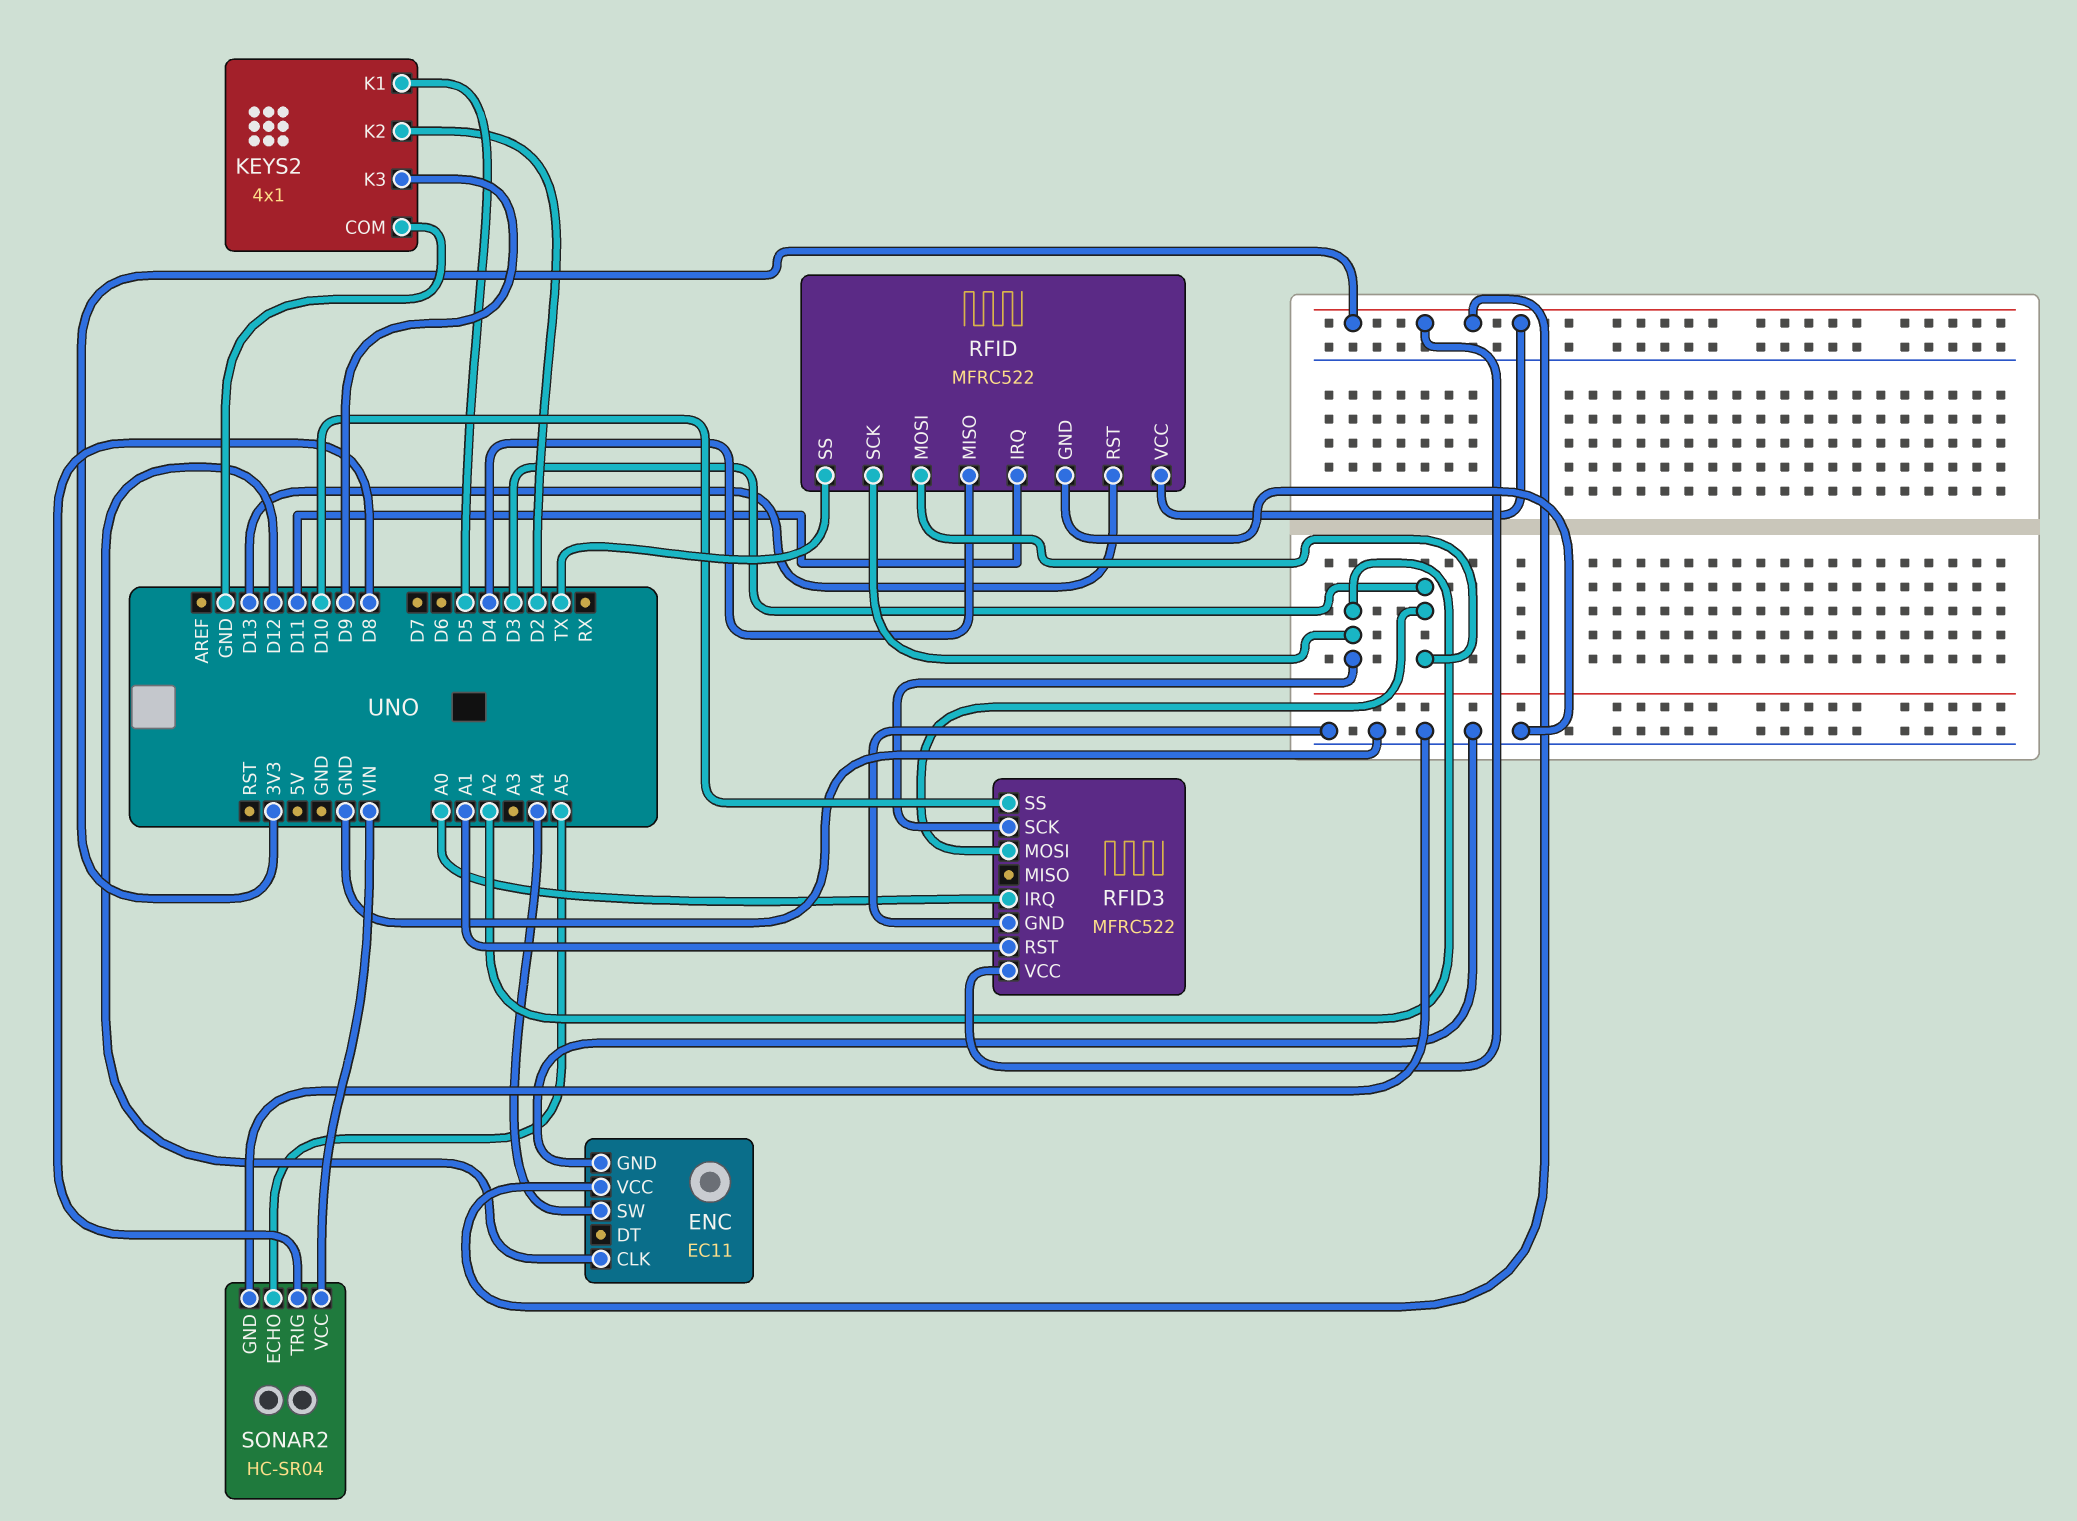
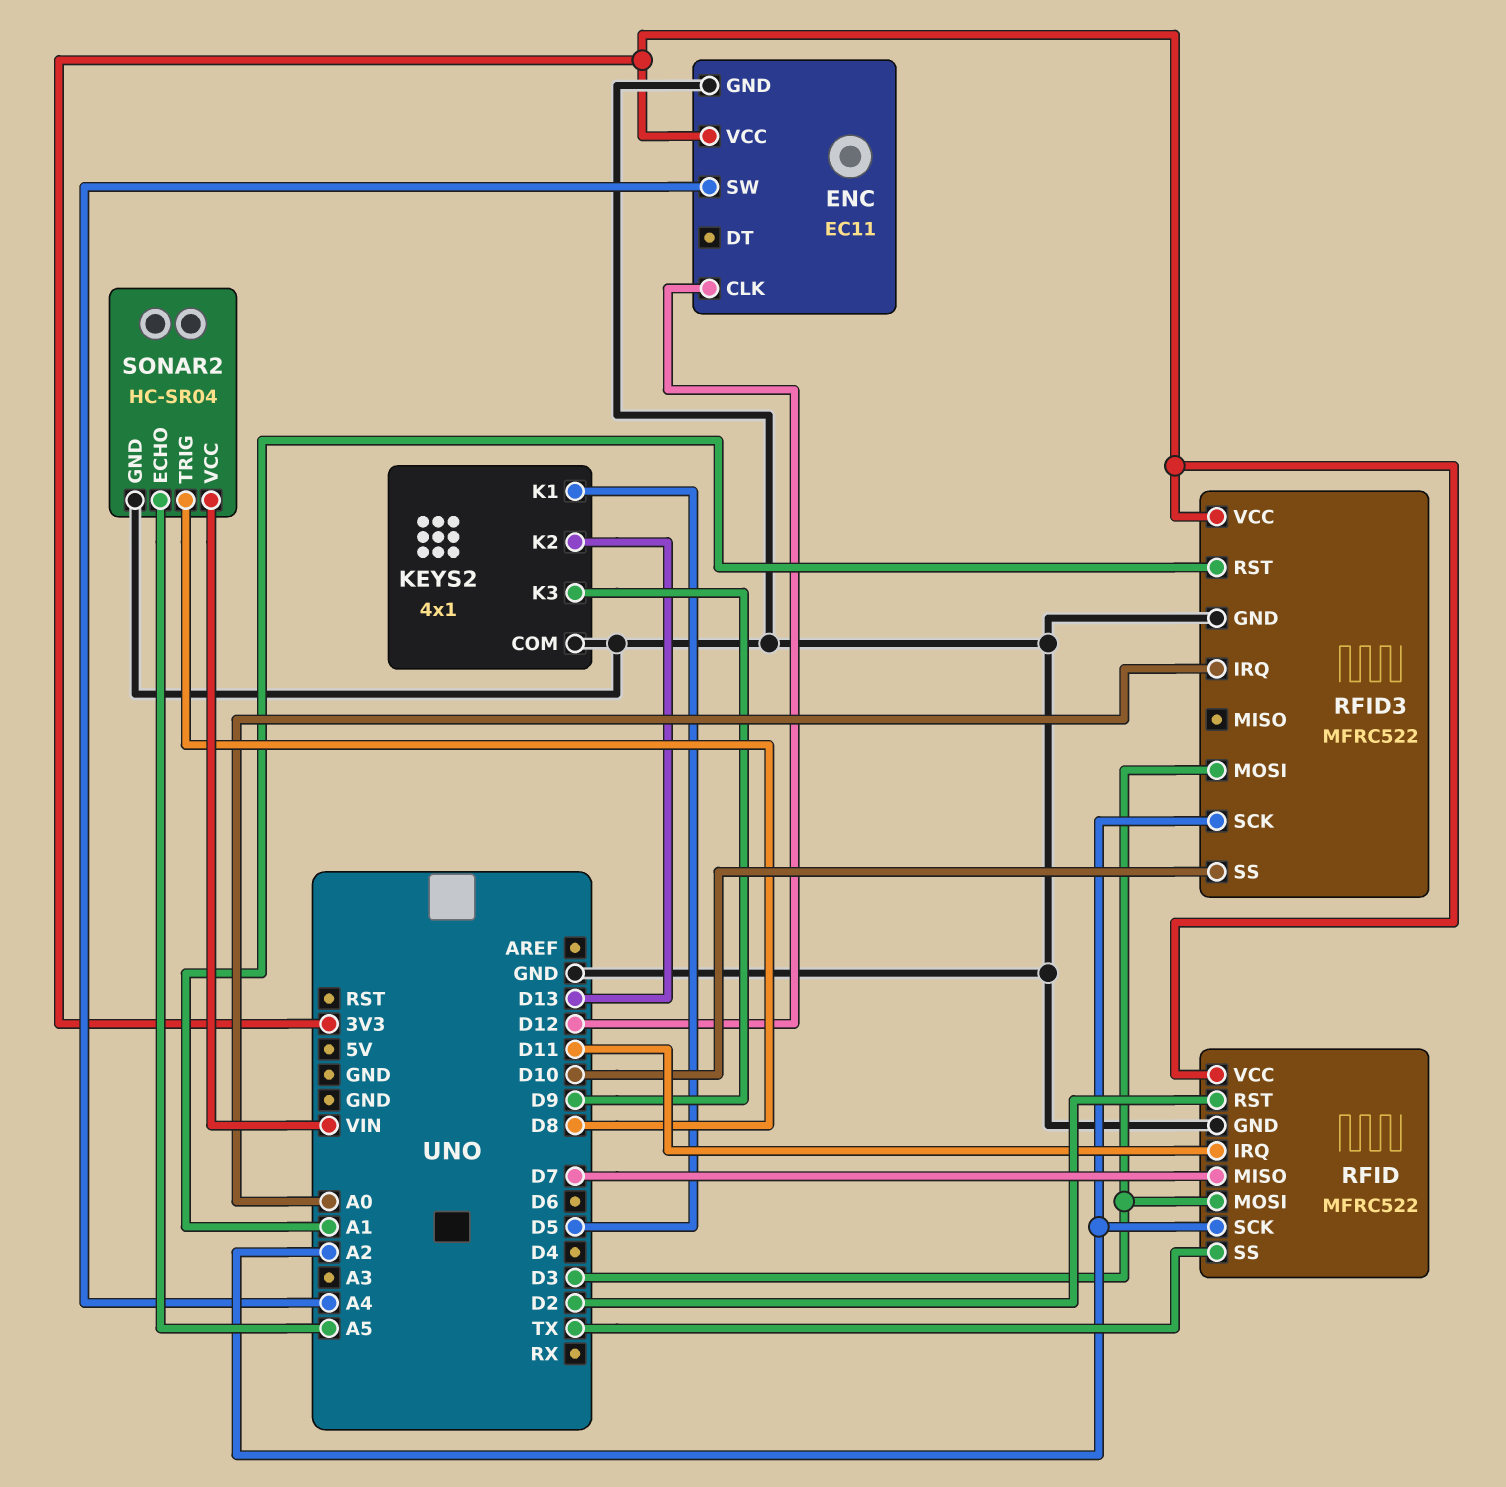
KEYS2 pin K2: D2 -> D13
RFID pin MISO: D4 -> D7
RFID pin RST: D13 -> D2

